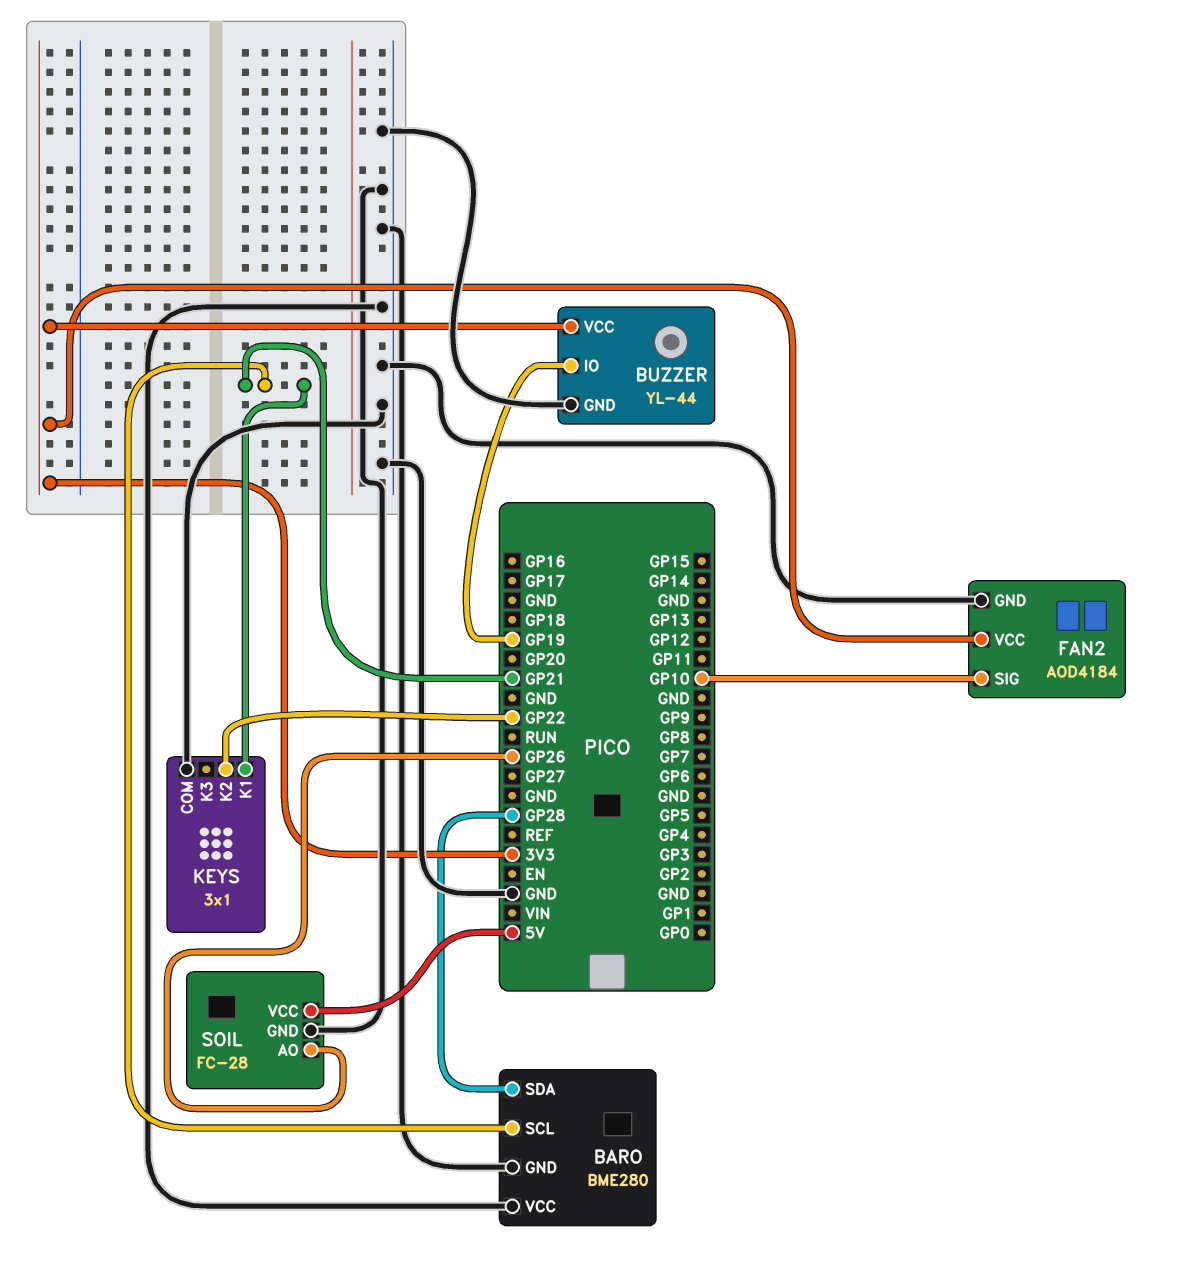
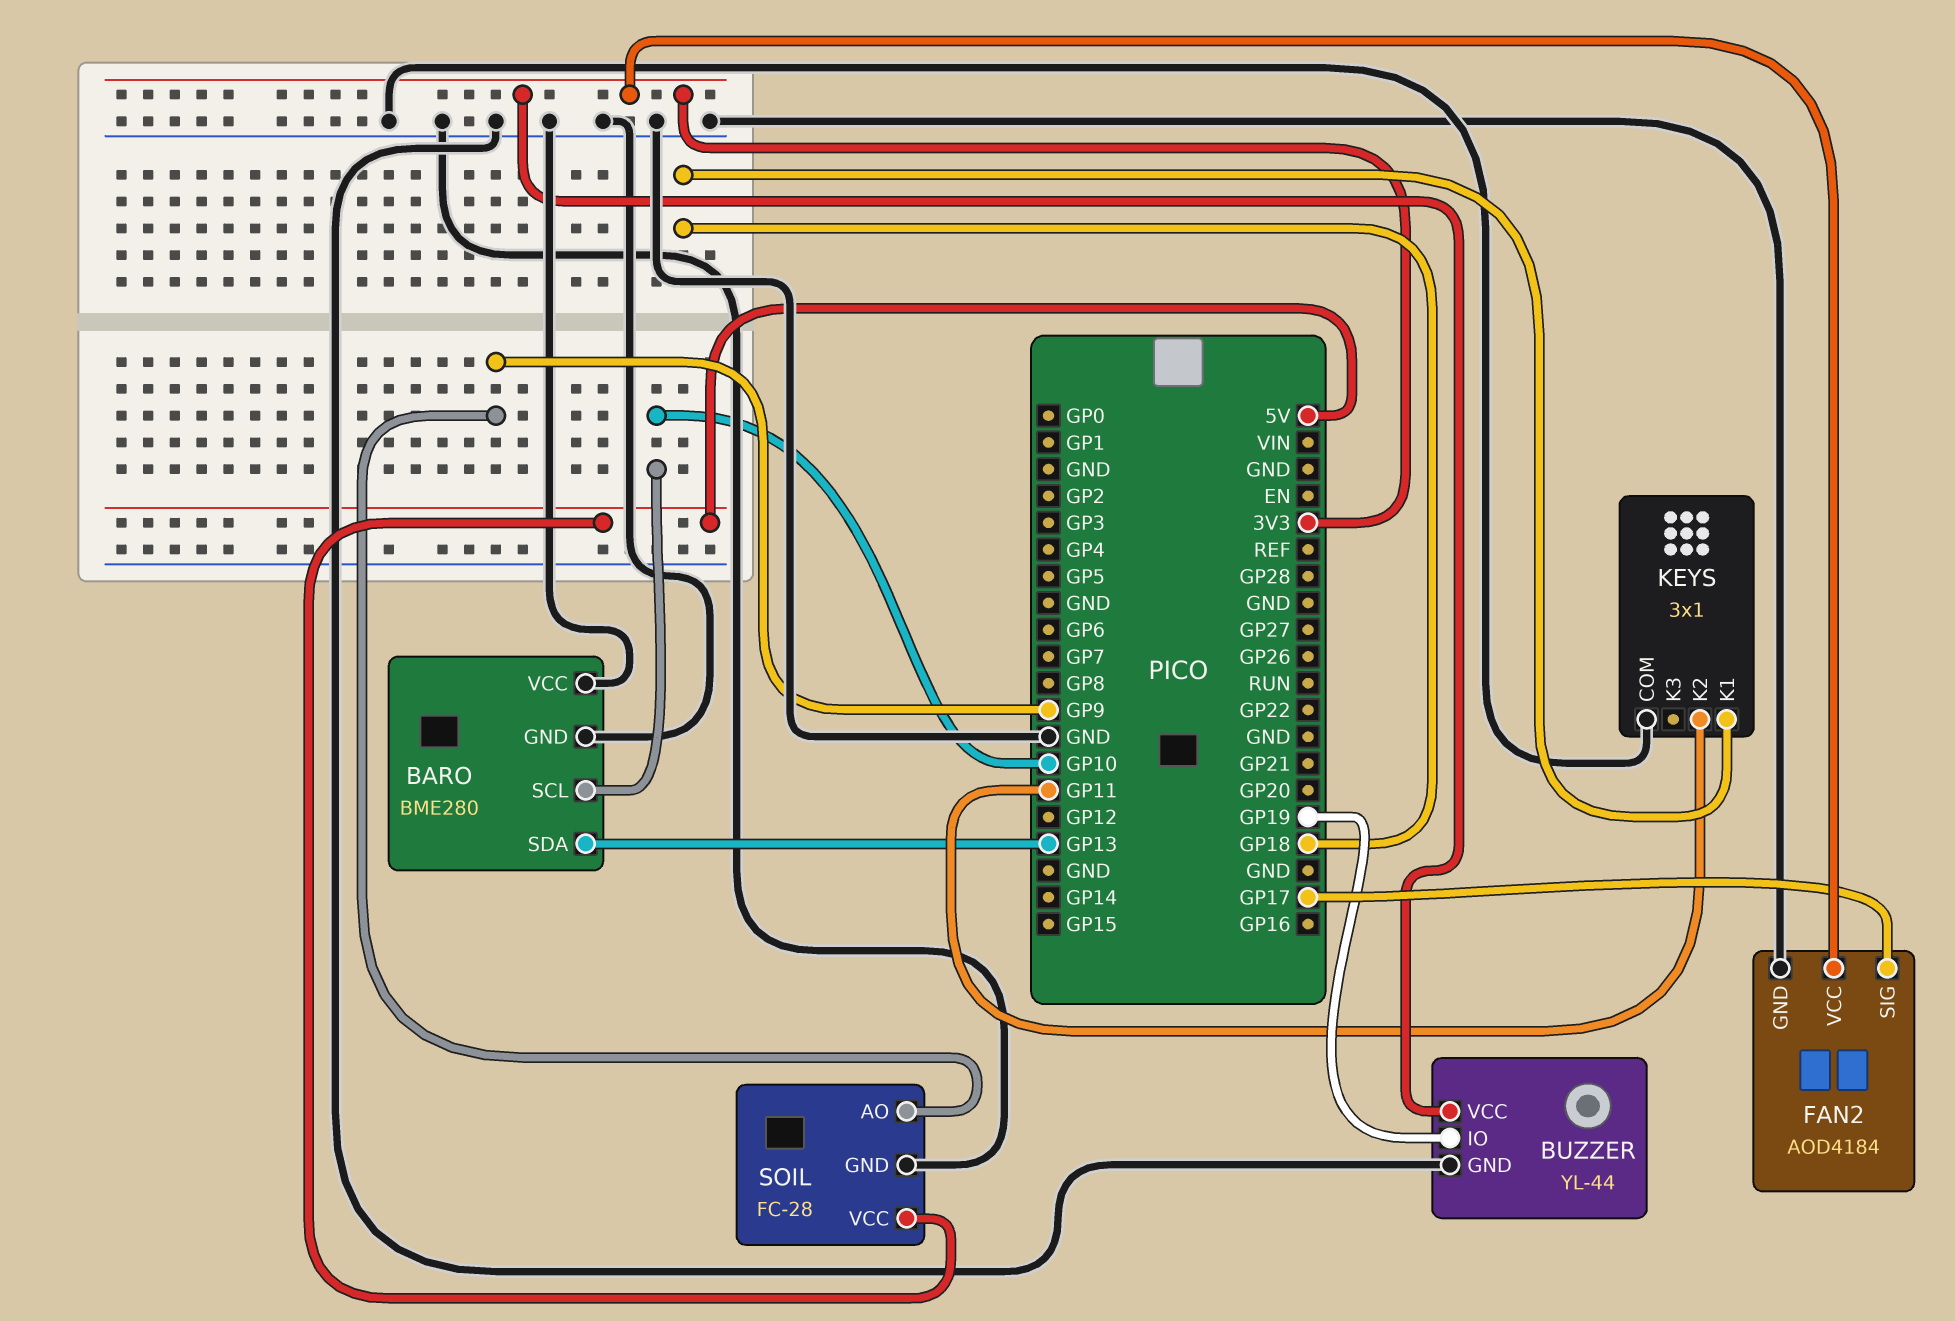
BARO pin SCL: GP21 -> GP10
BARO pin SDA: GP28 -> GP13
FAN2 pin SIG: GP10 -> GP17
KEYS pin K1: GP21 -> GP18
KEYS pin K2: GP22 -> GP11
SOIL pin AO: GP26 -> GP9

